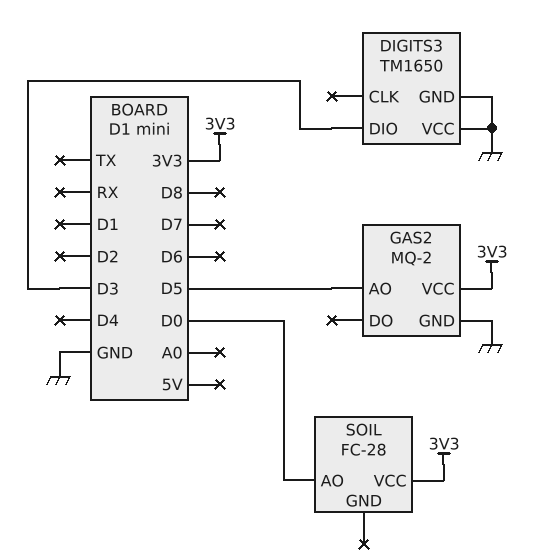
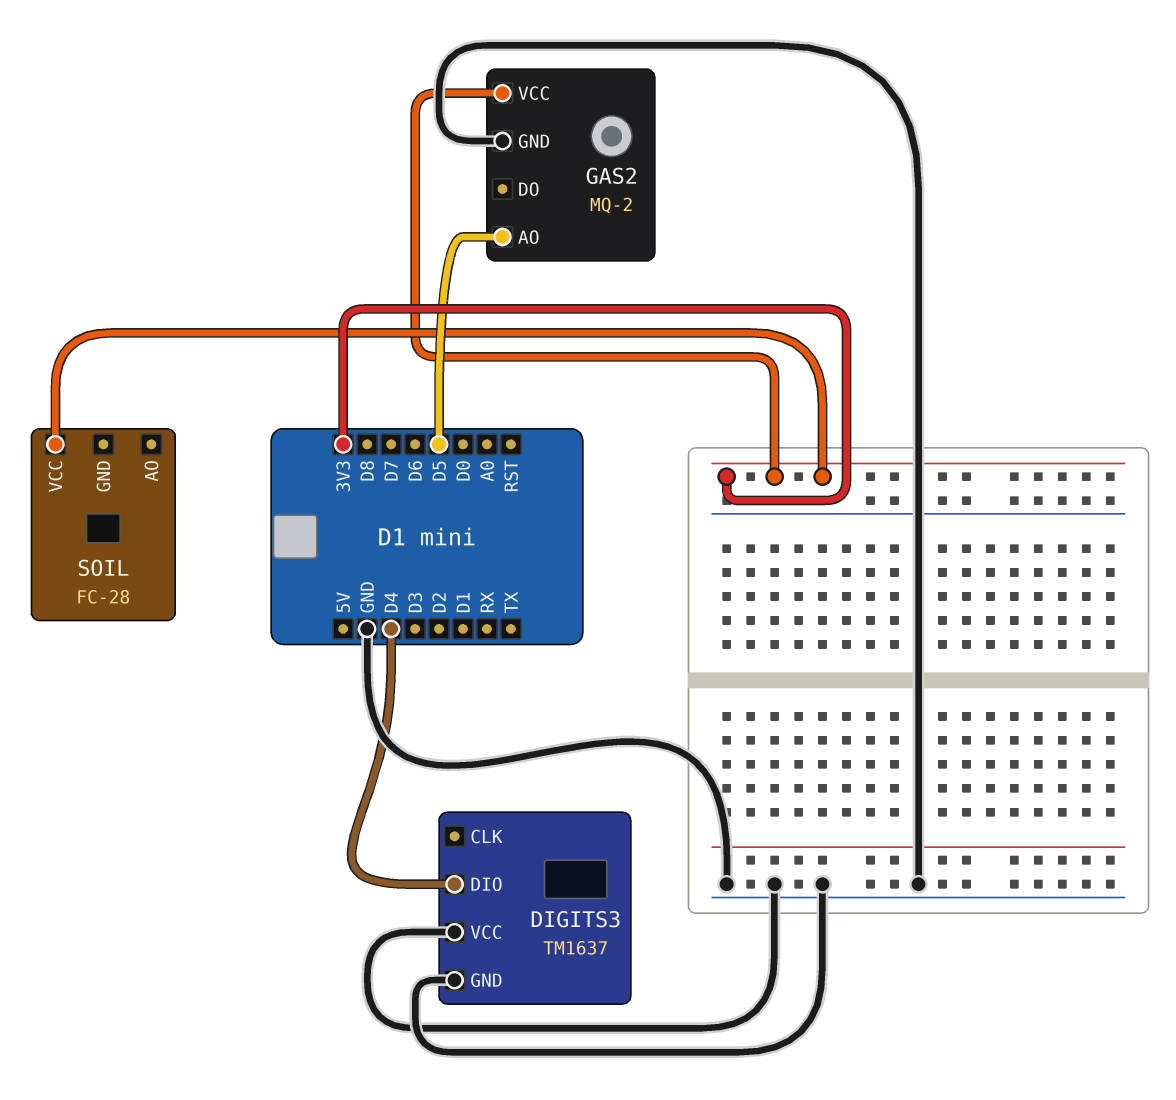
DIGITS3: TM1650 -> TM1637
DIGITS3 pin DIO: D3 -> D4
SOIL pin AO: D0 -> none

